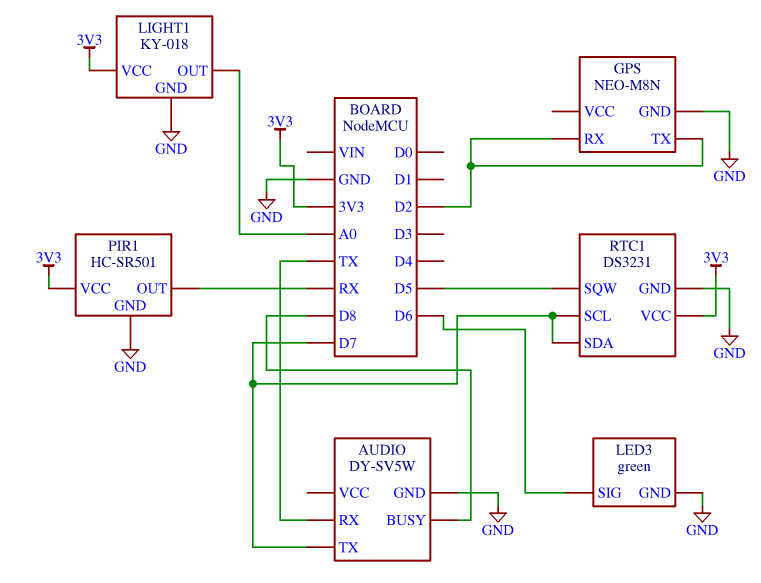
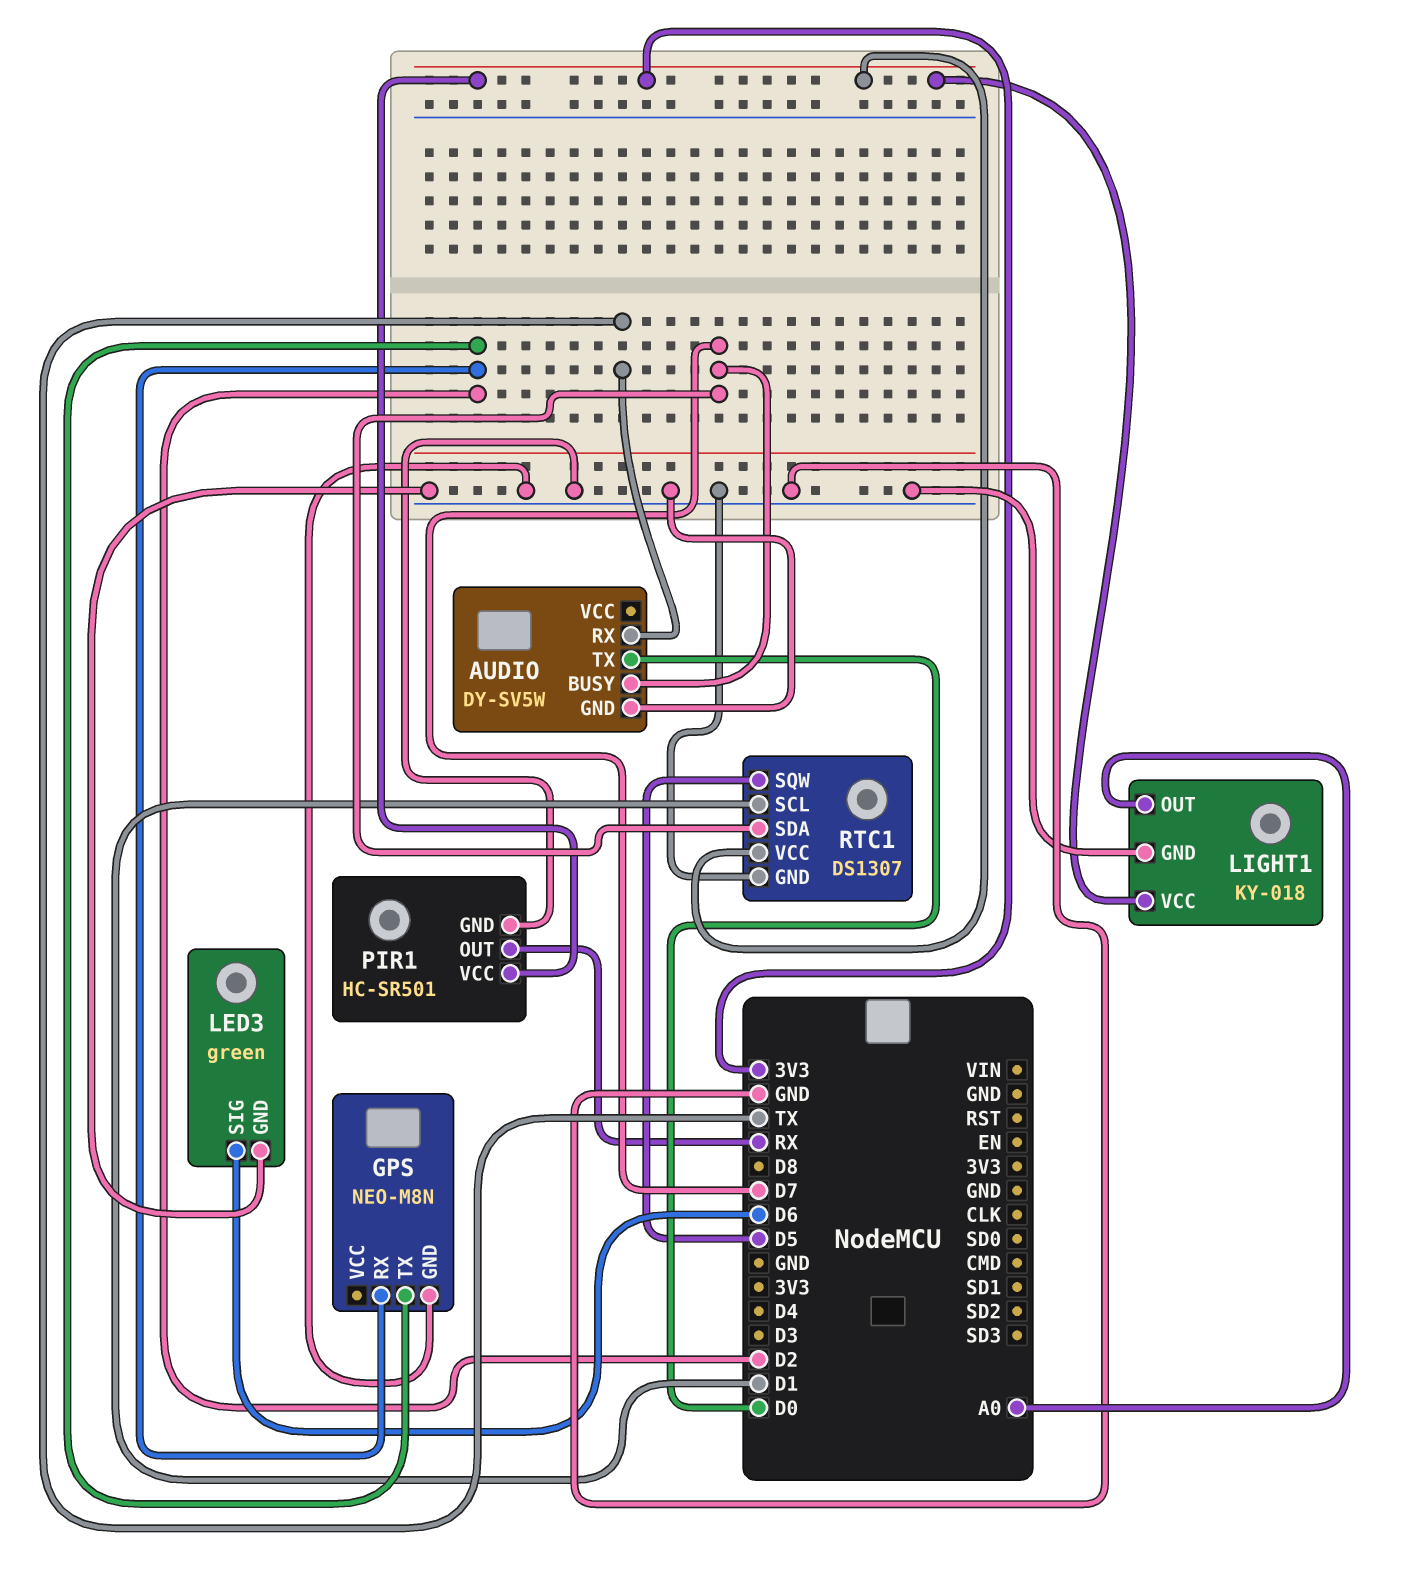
AUDIO pin BUSY: D8 -> D7
AUDIO pin TX: D7 -> D0
RTC1: DS3231 -> DS1307
RTC1 pin SCL: D7 -> D1

